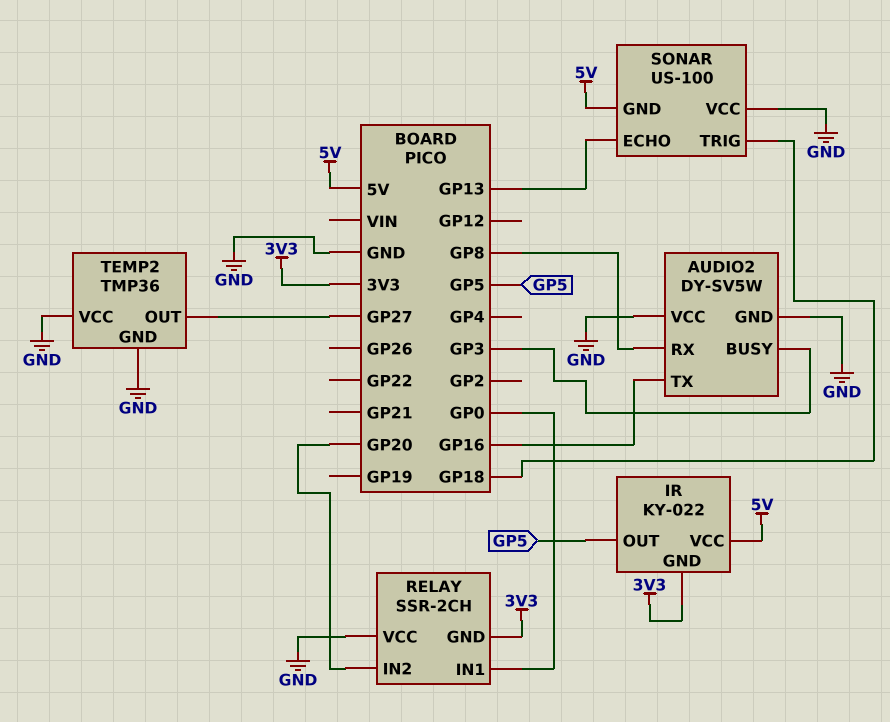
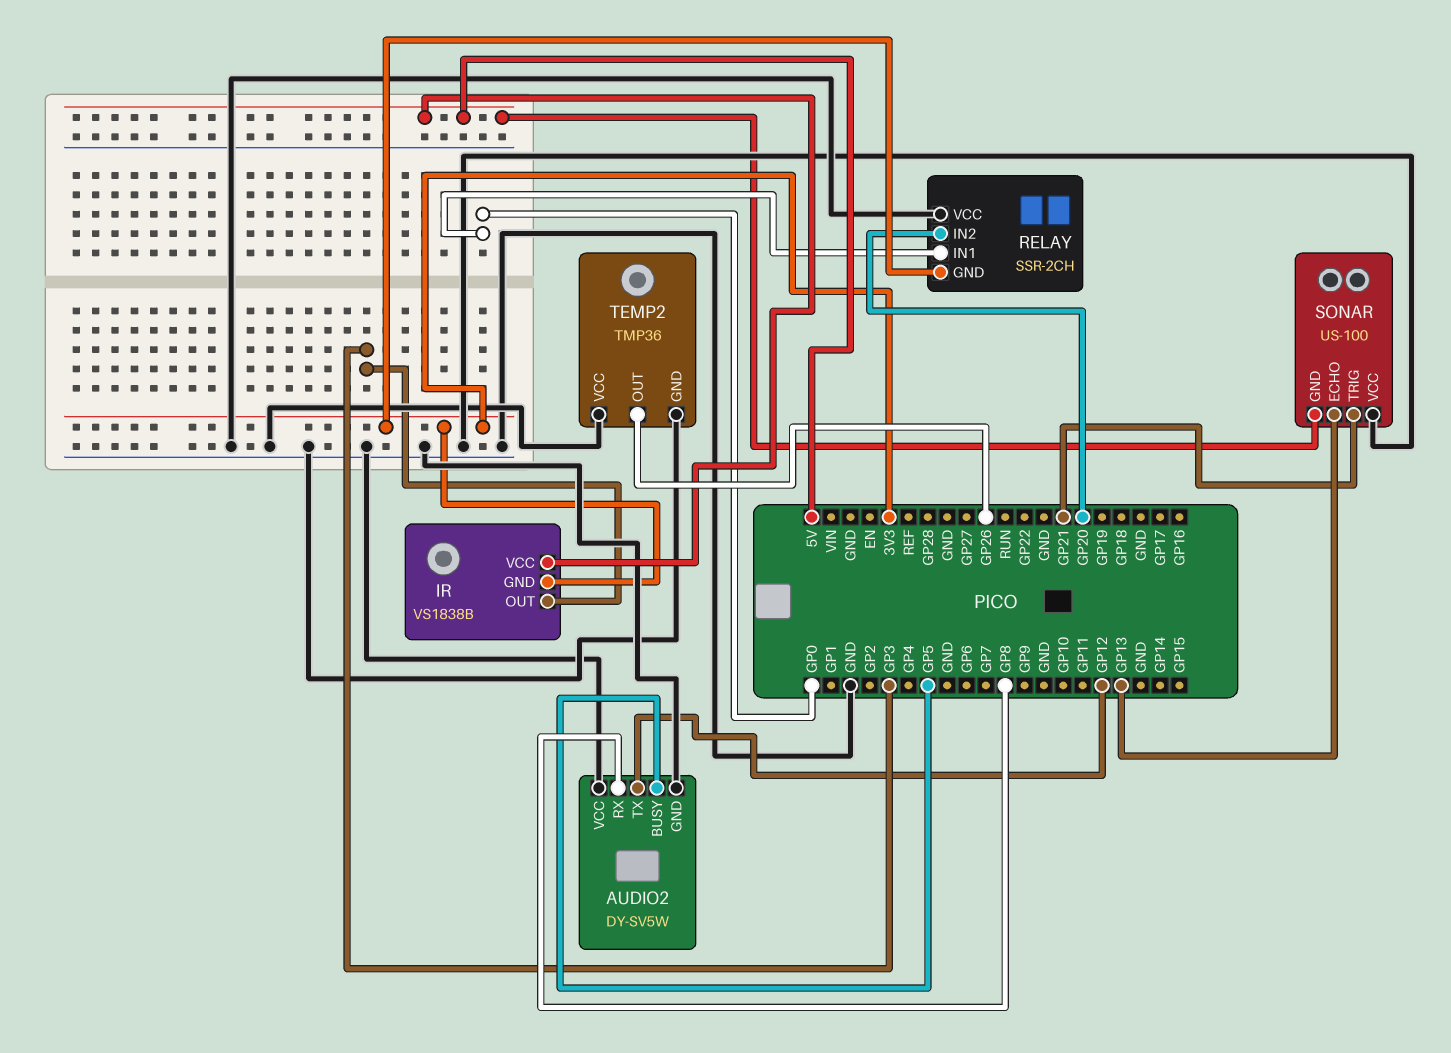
AUDIO2 pin BUSY: GP3 -> GP5
AUDIO2 pin TX: GP16 -> GP12
IR: KY-022 -> VS1838B
IR pin OUT: GP5 -> GP3
SONAR pin TRIG: GP18 -> GP21
TEMP2 pin OUT: GP27 -> GP26

